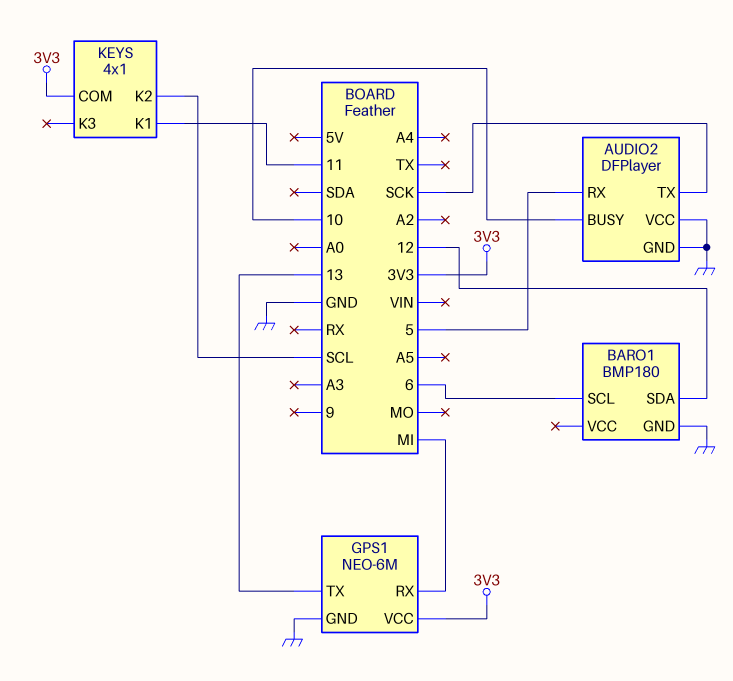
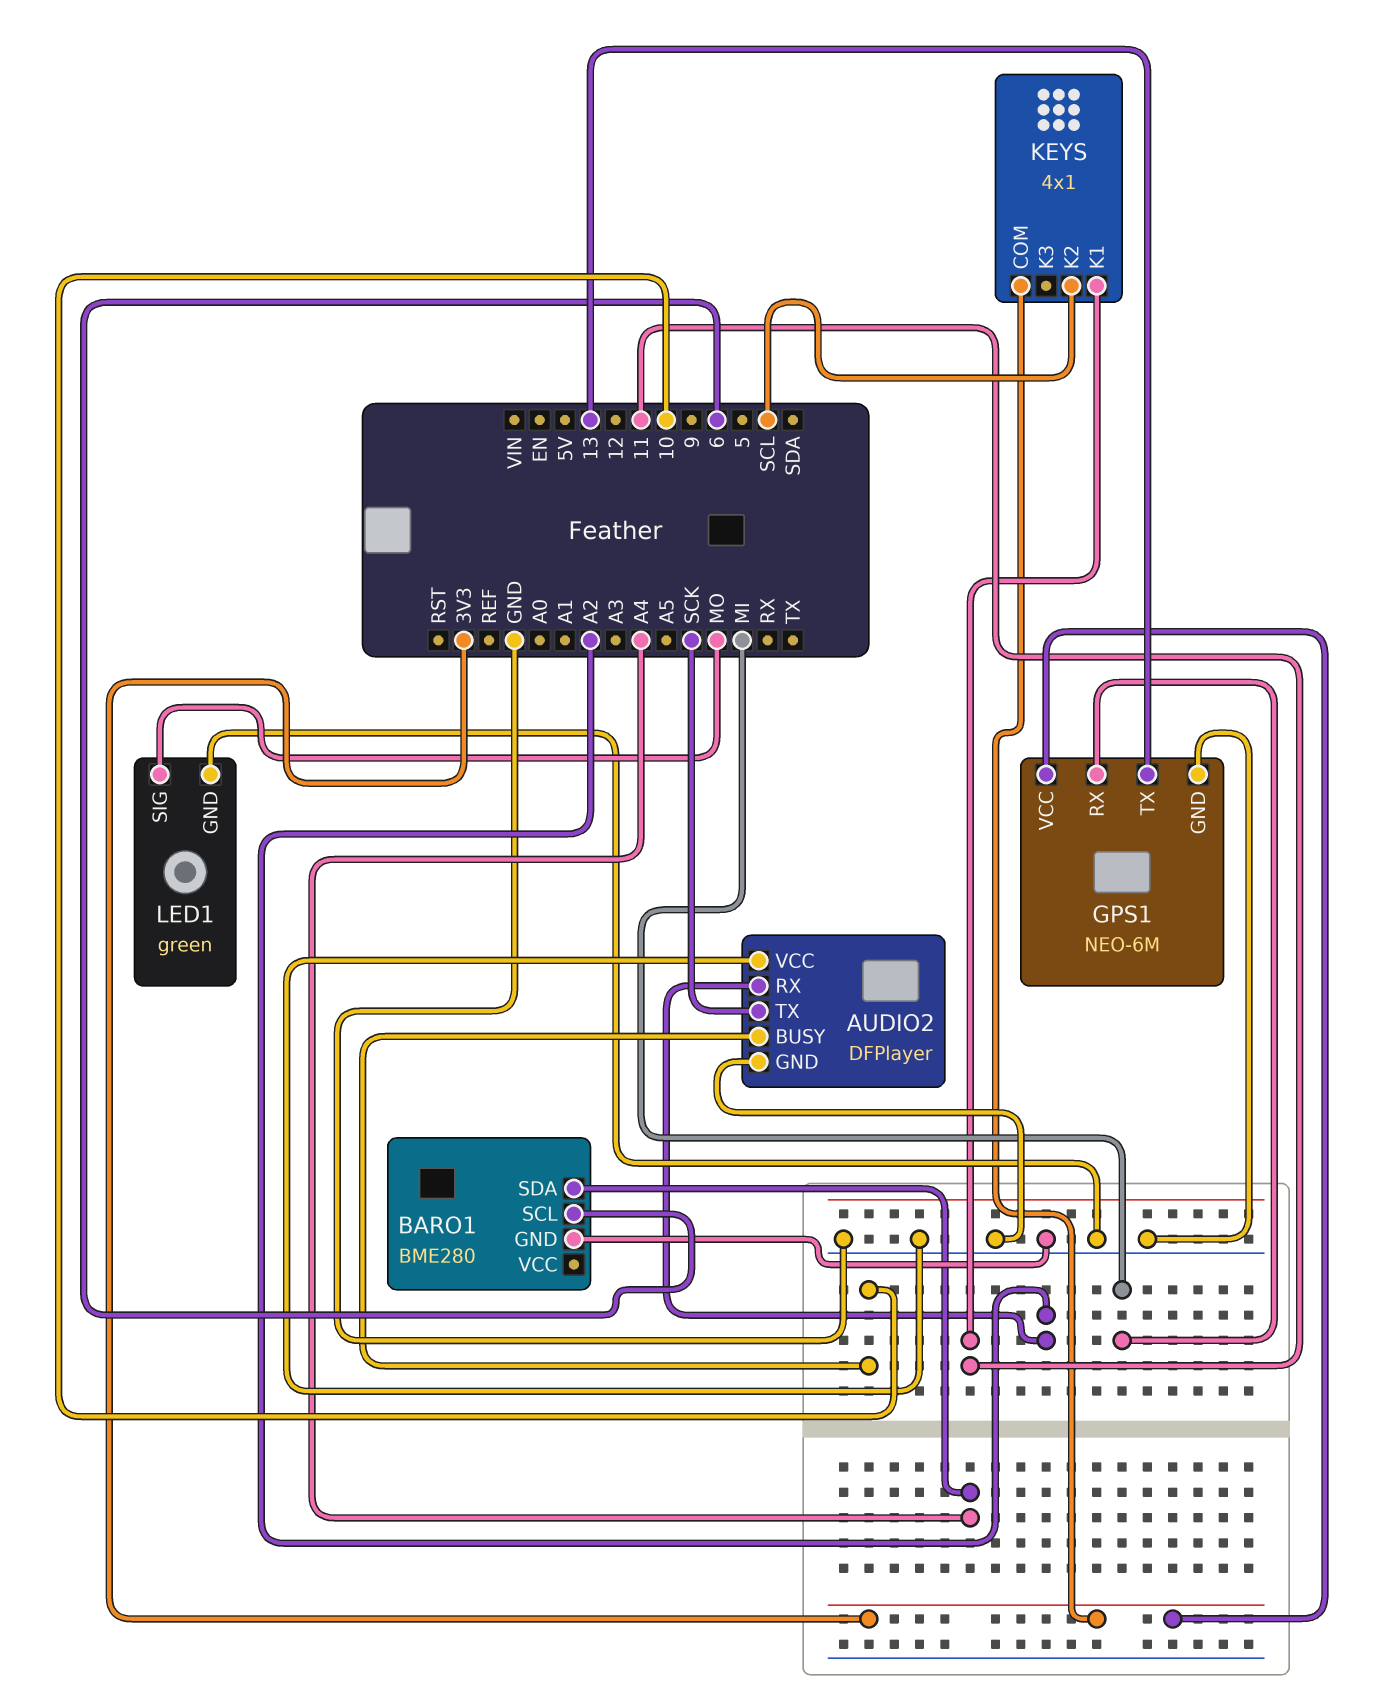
AUDIO2 pin RX: 5 -> A2
BARO1: BMP180 -> BME280
BARO1 pin SDA: 12 -> A4
LED1: none -> green
LED1 pin GND: none -> GND
LED1 pin SIG: none -> MO

